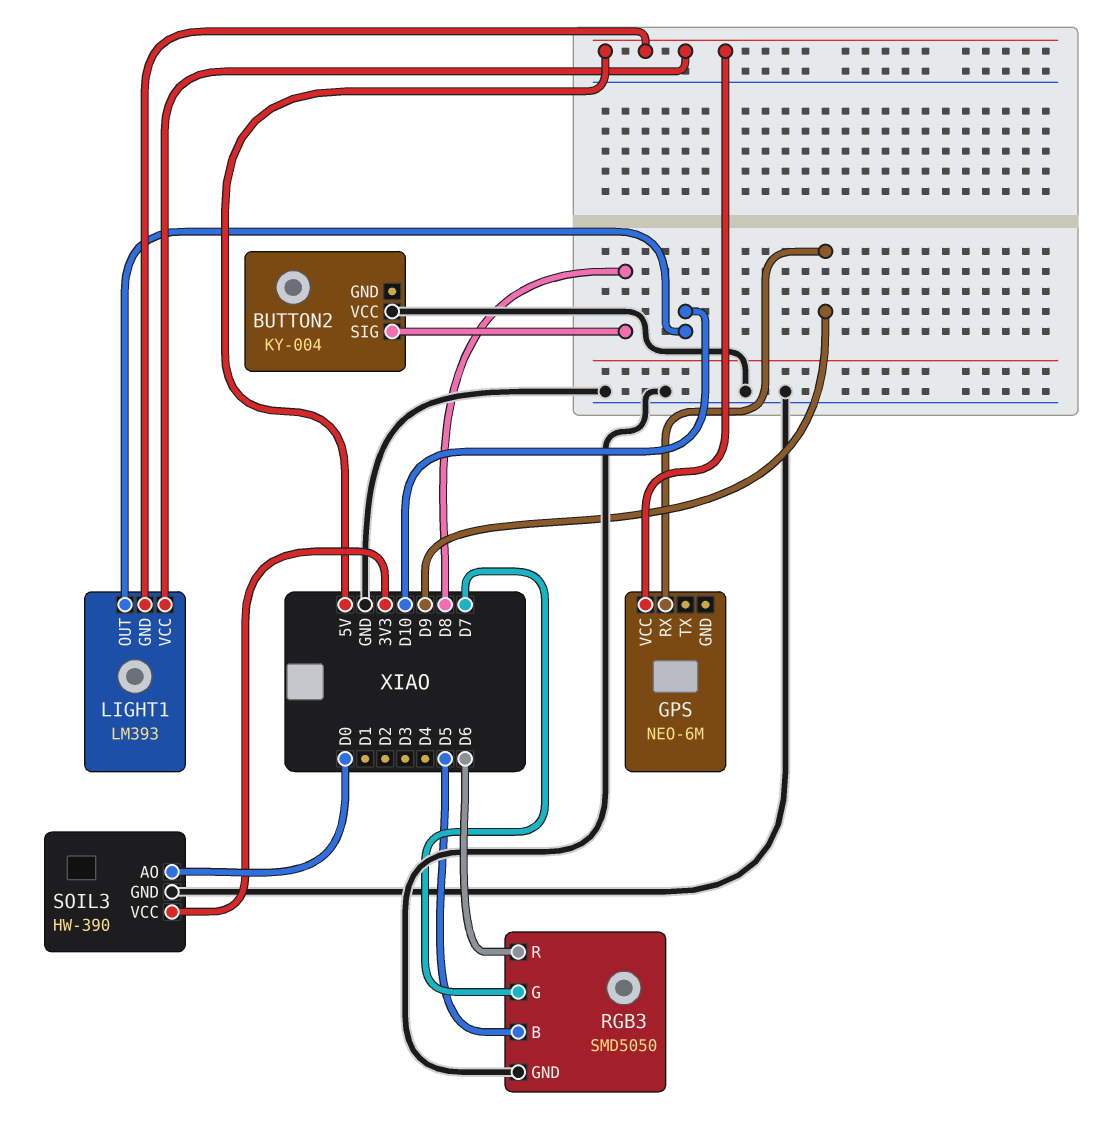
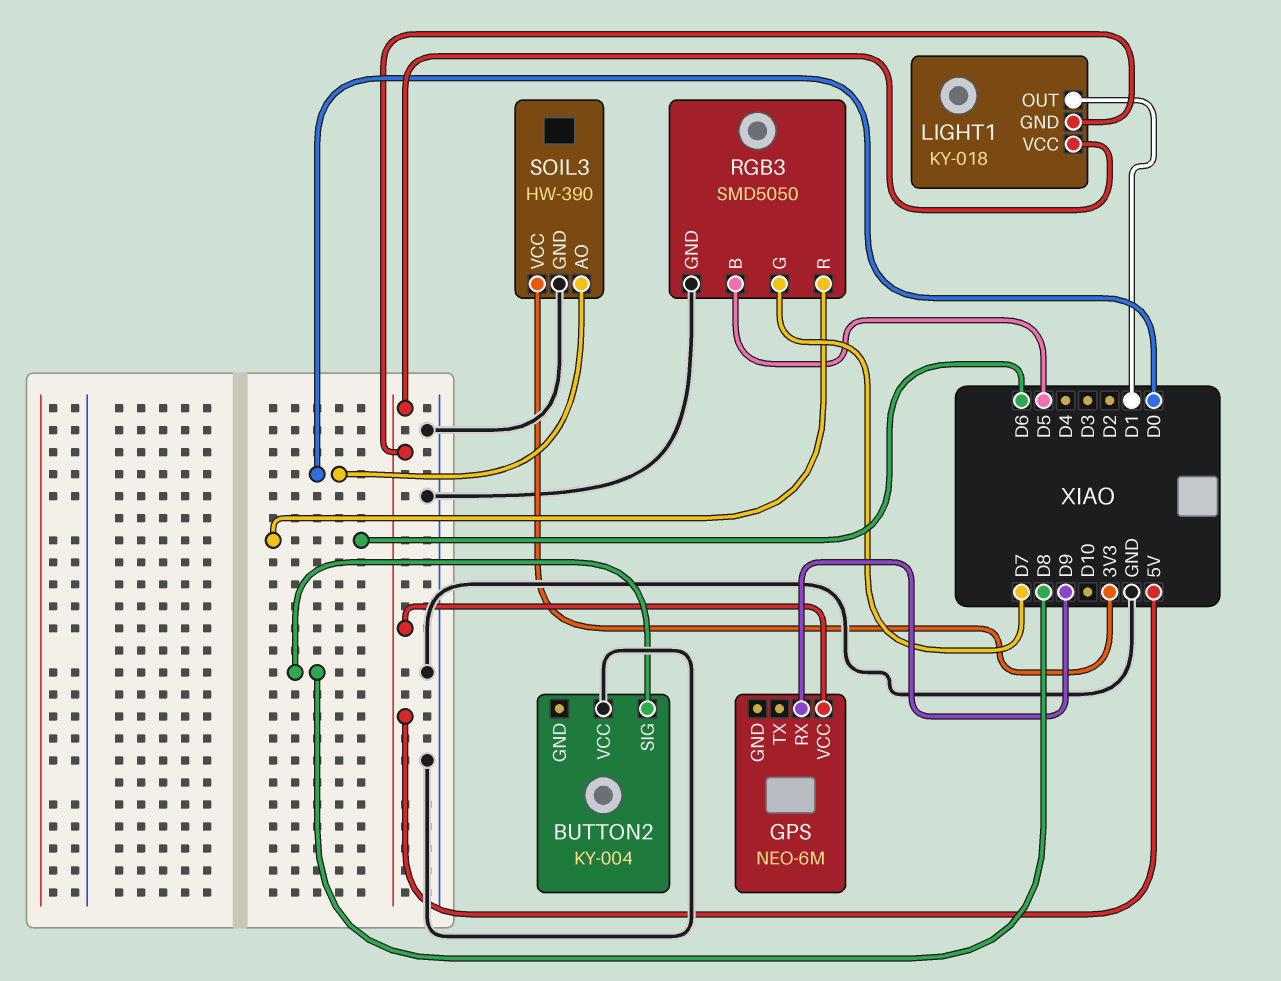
LIGHT1: LM393 -> KY-018
LIGHT1 pin OUT: D10 -> D1

